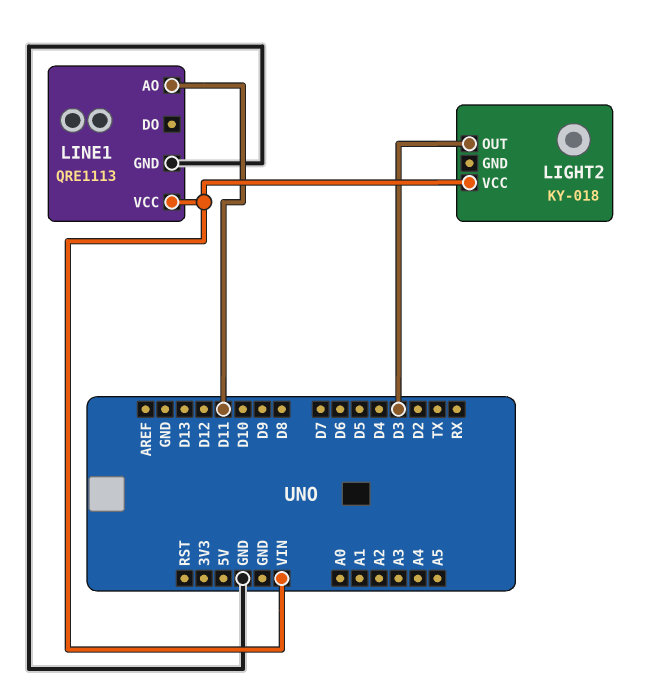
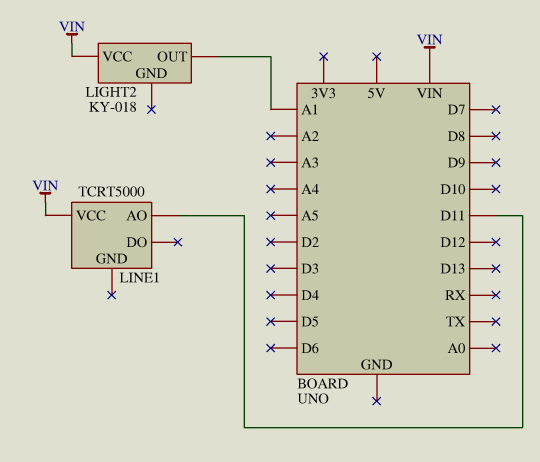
LIGHT2 pin OUT: D3 -> A1
LINE1: QRE1113 -> TCRT5000
LINE1 pin GND: GND -> none

